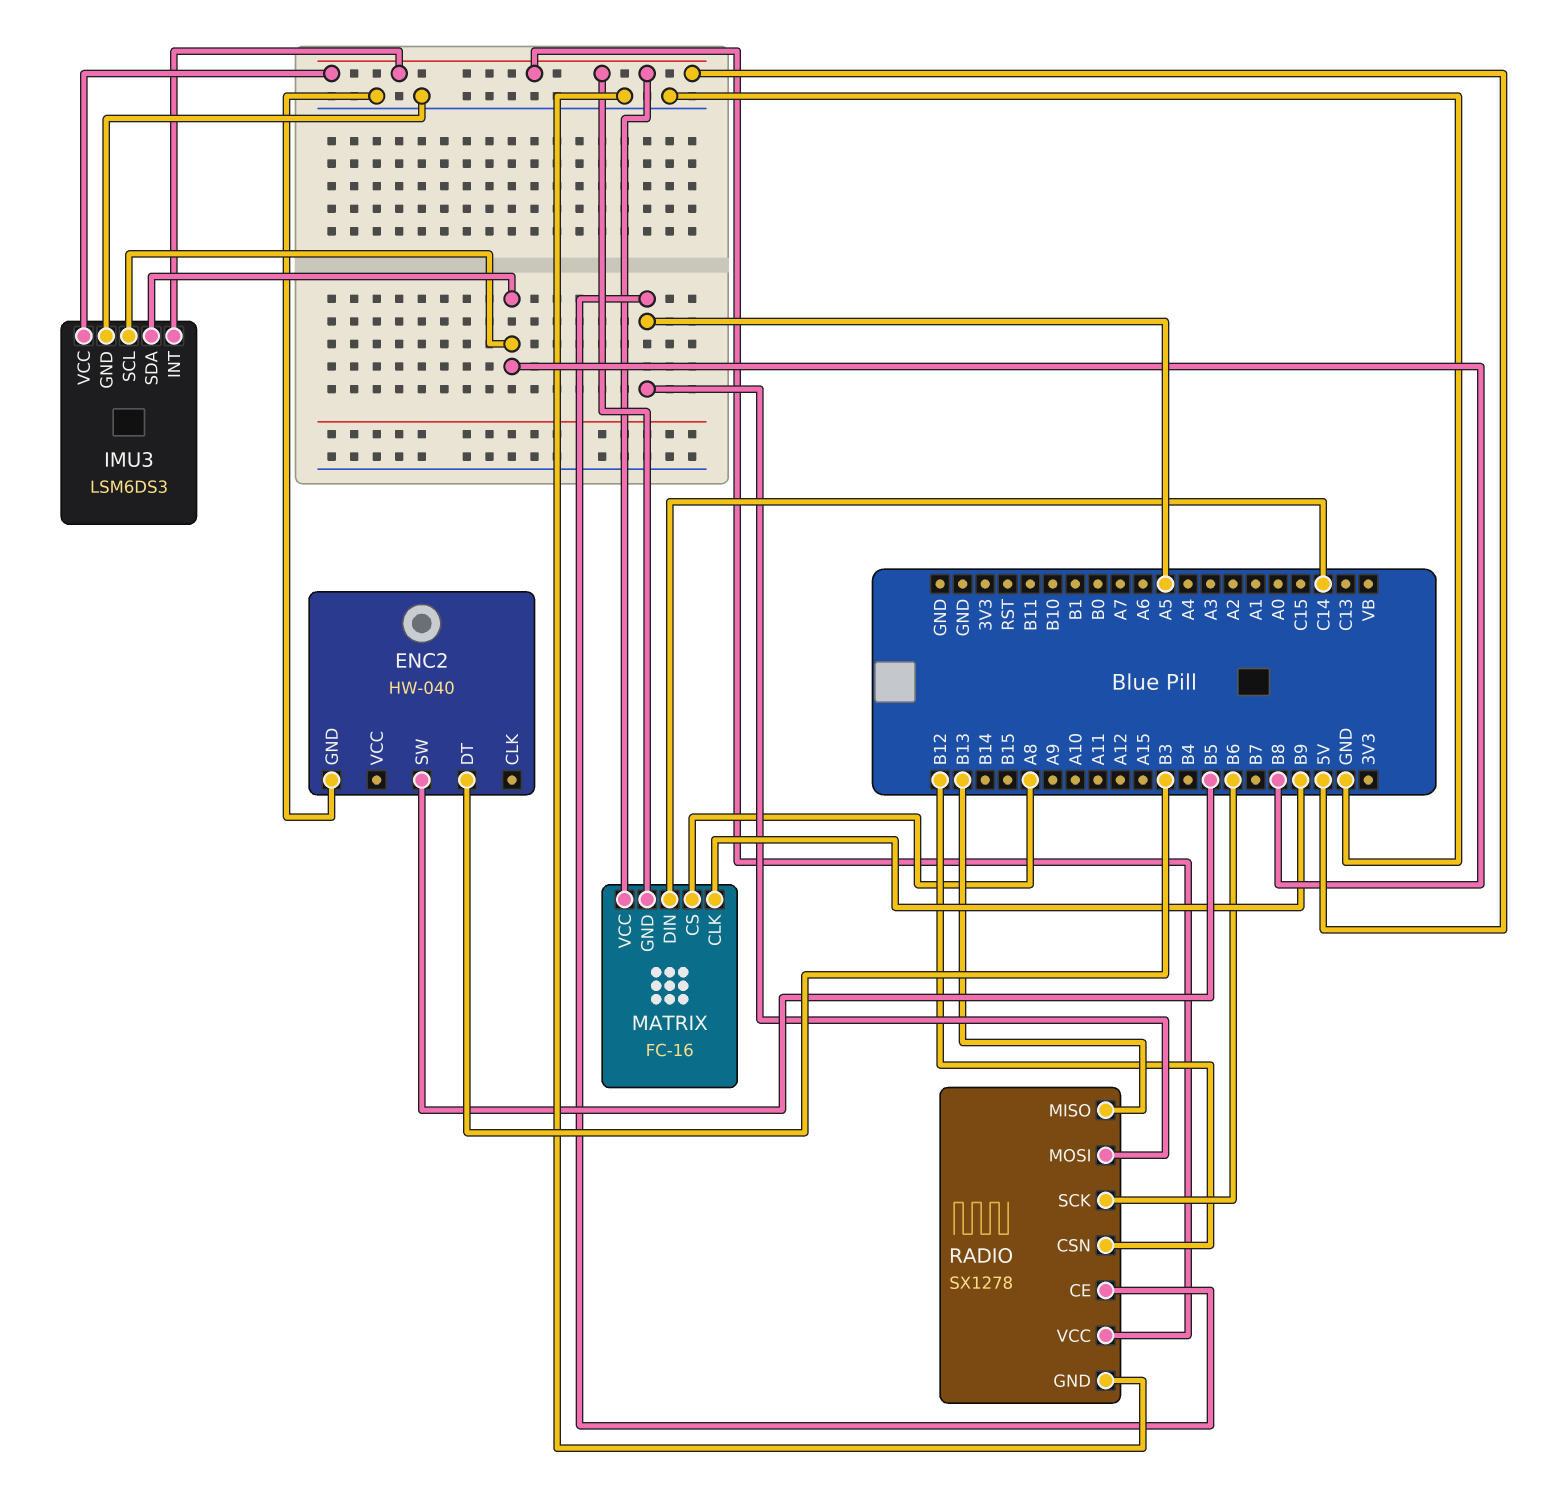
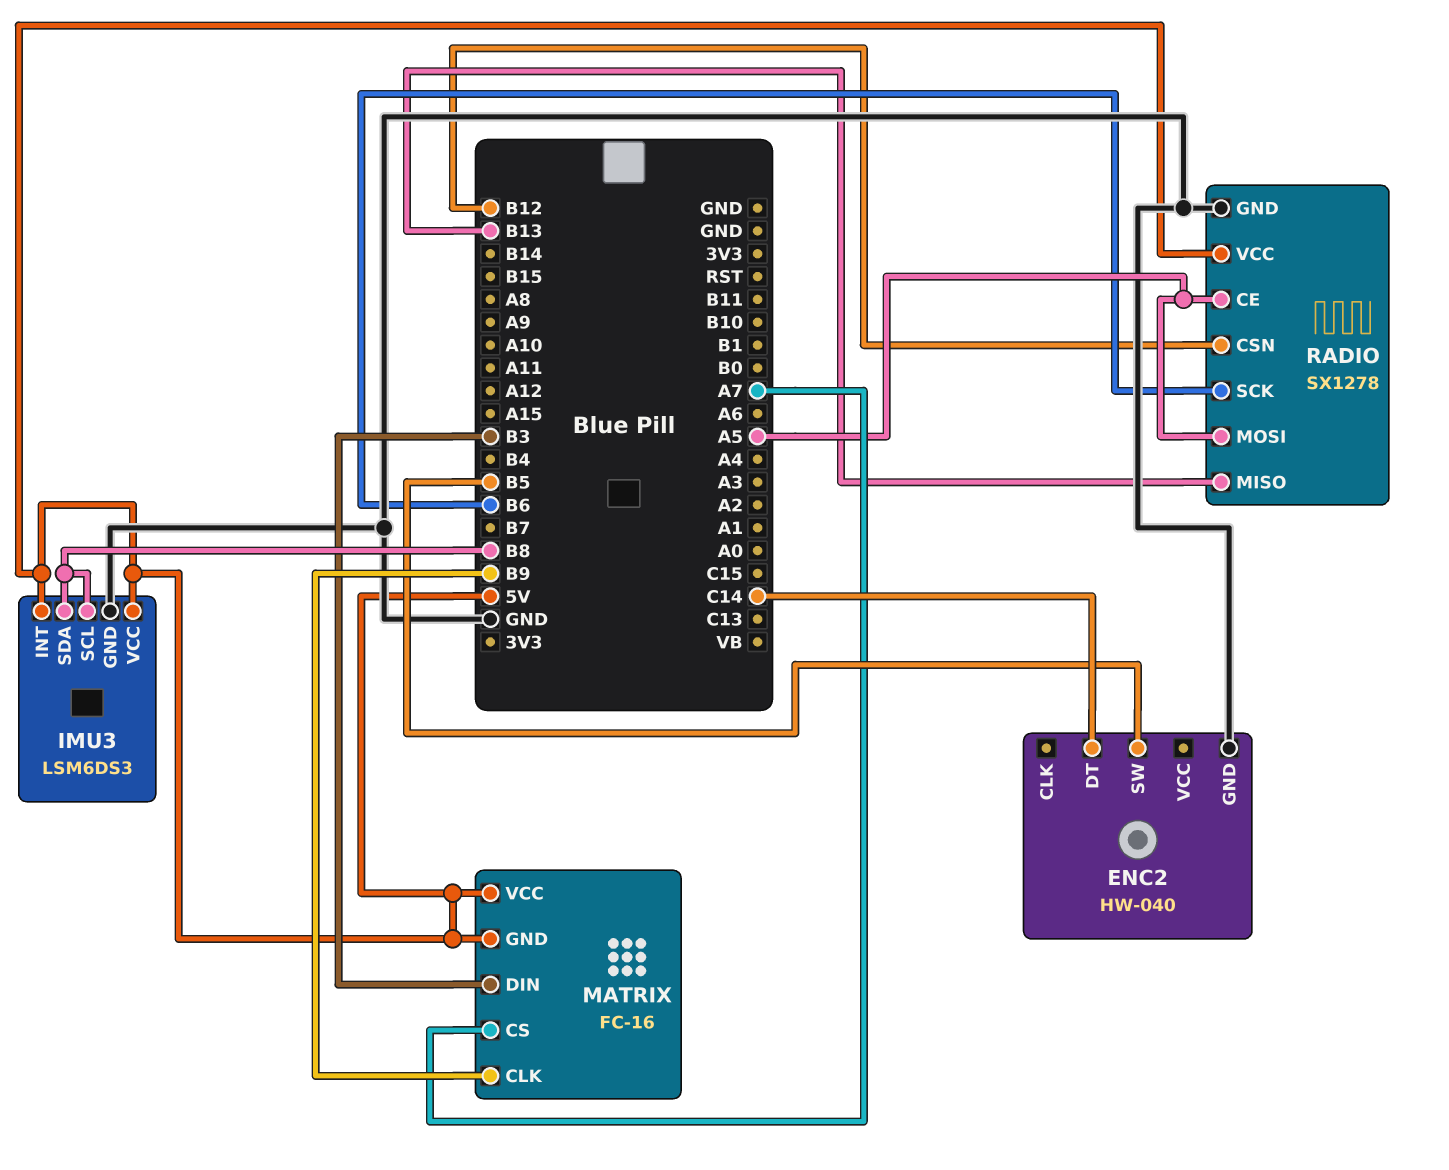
ENC2 pin DT: B3 -> C14
MATRIX pin CS: A8 -> A7
MATRIX pin DIN: C14 -> B3

